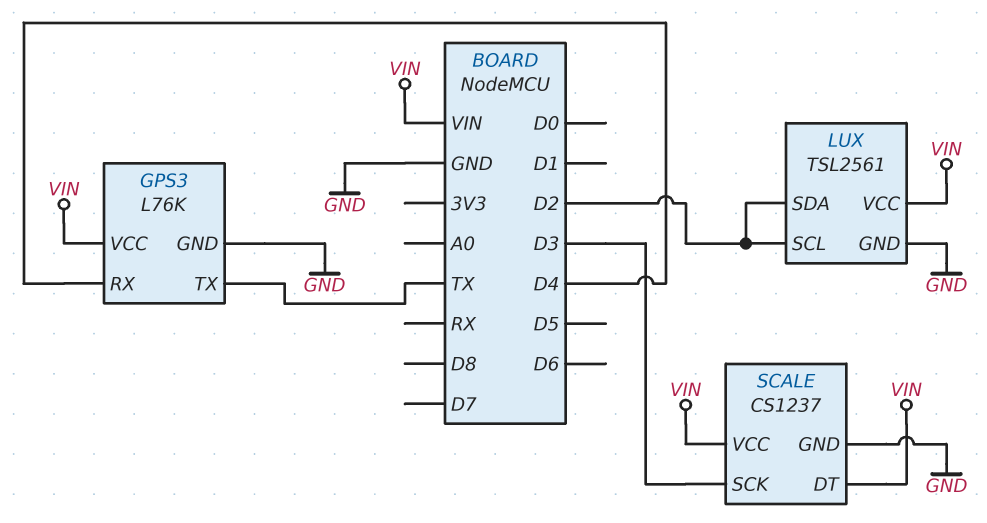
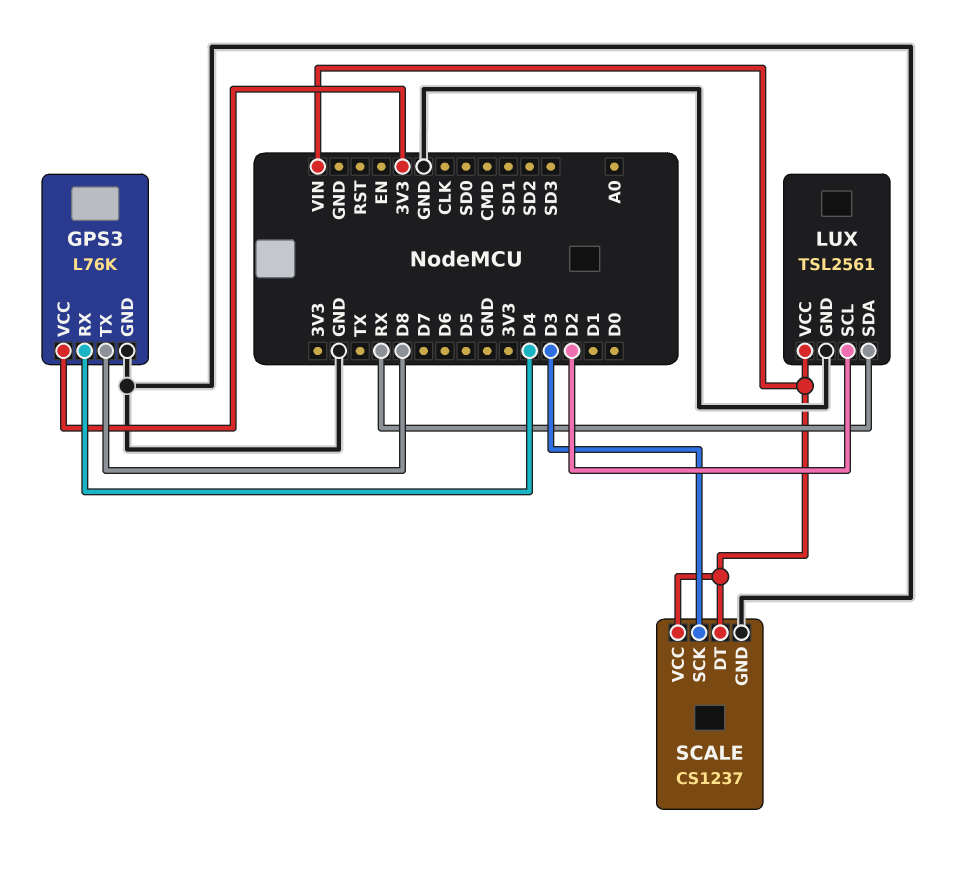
GPS3 pin TX: TX -> D8
GPS3 pin VCC: VIN -> 3V3
LUX pin SDA: D2 -> RX

